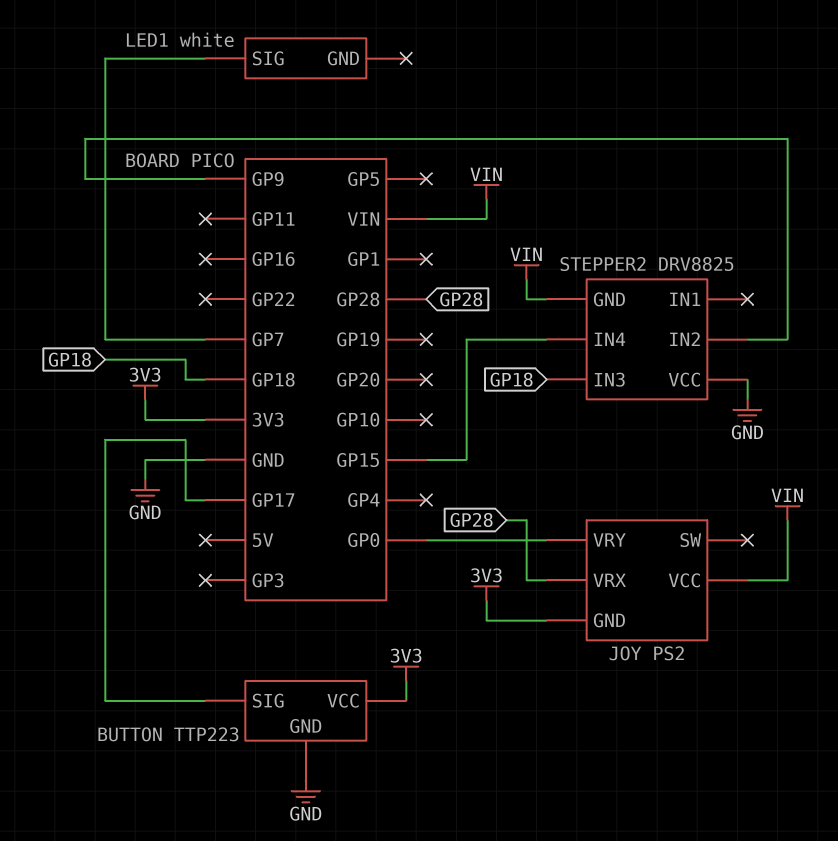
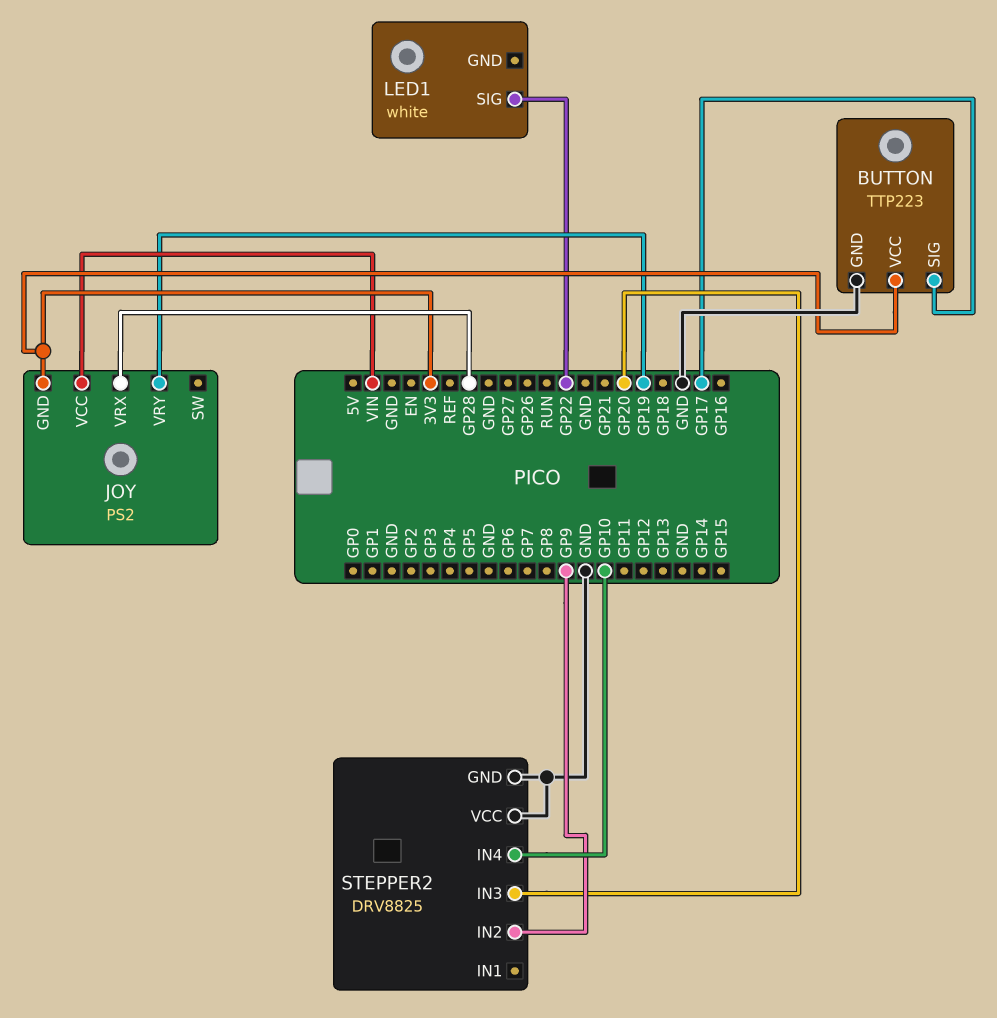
JOY pin VRY: GP0 -> GP19
LED1 pin SIG: GP7 -> GP22
STEPPER2 pin GND: VIN -> GND
STEPPER2 pin IN3: GP18 -> GP20
STEPPER2 pin IN4: GP15 -> GP10

